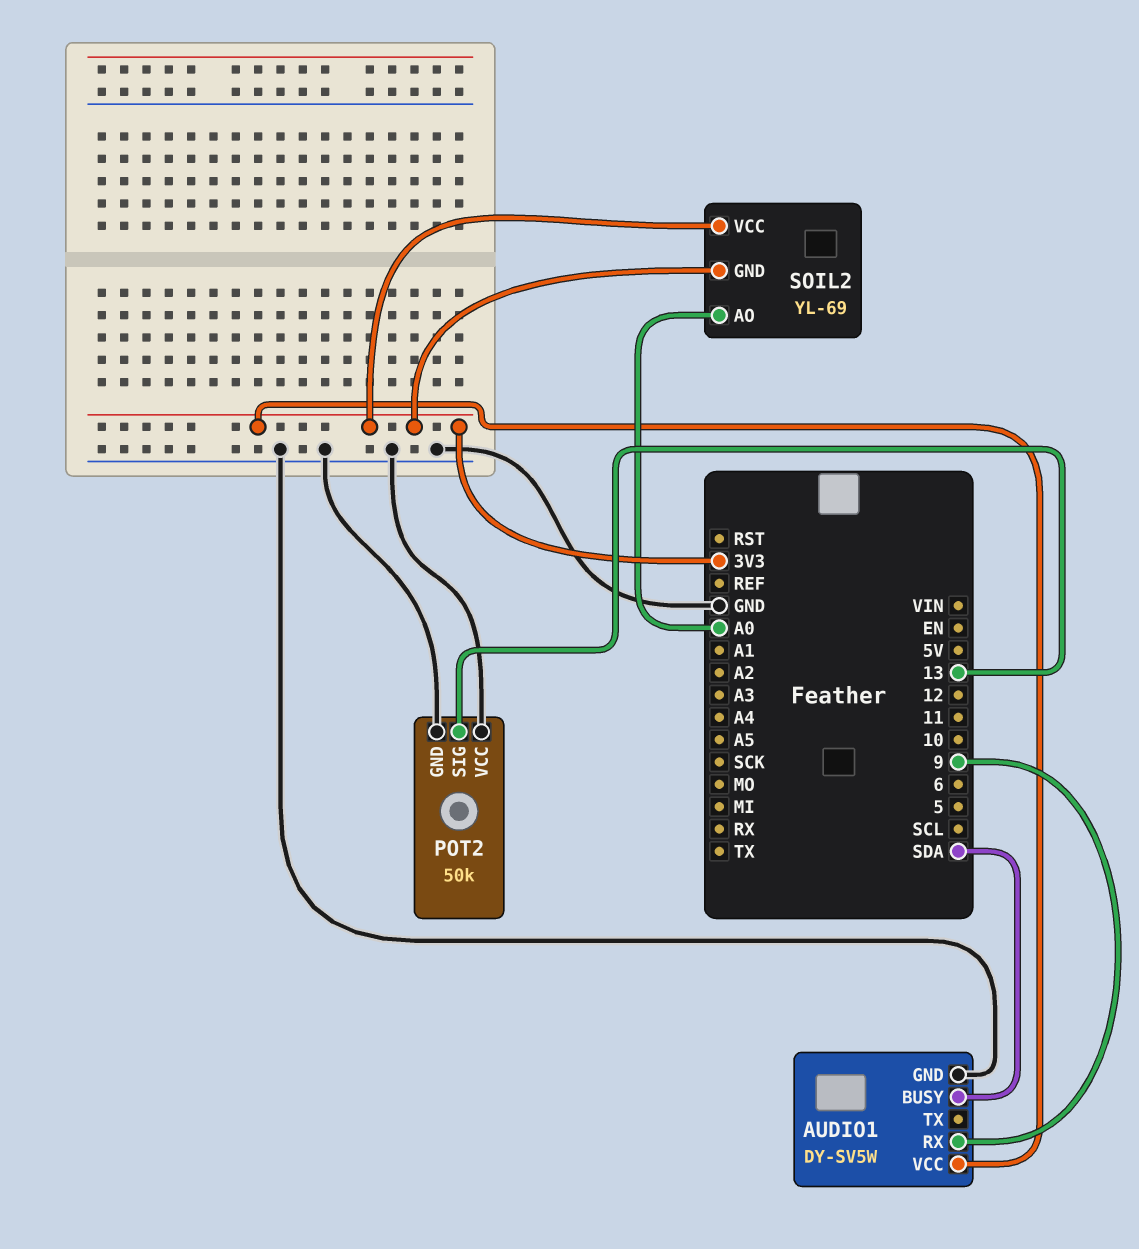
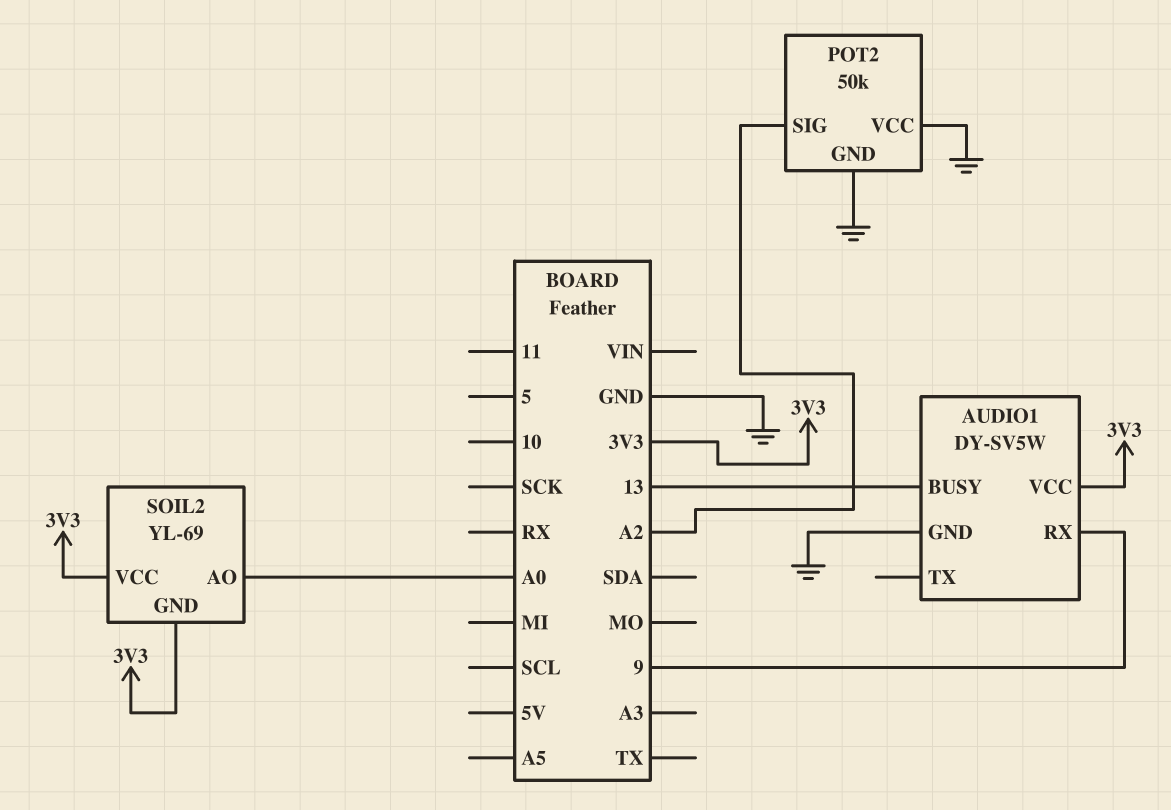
AUDIO1 pin BUSY: SDA -> 13
POT2 pin SIG: 13 -> A2

